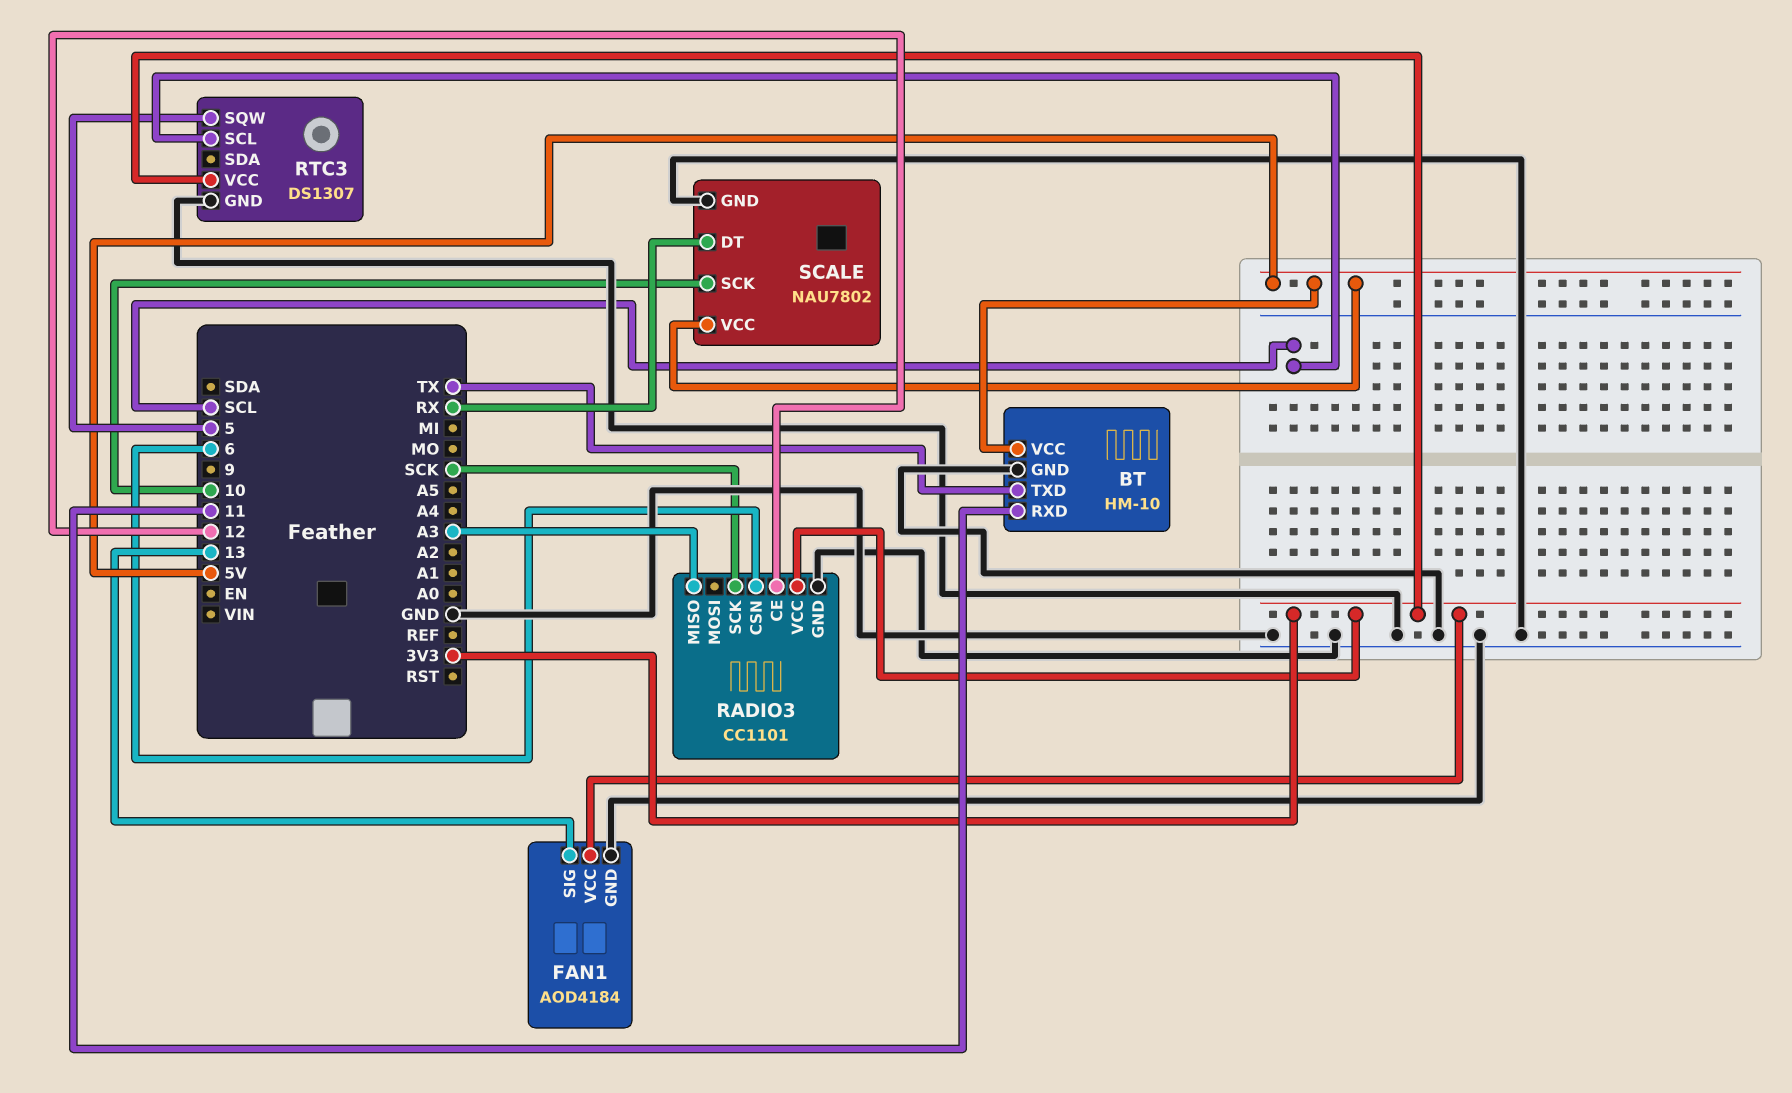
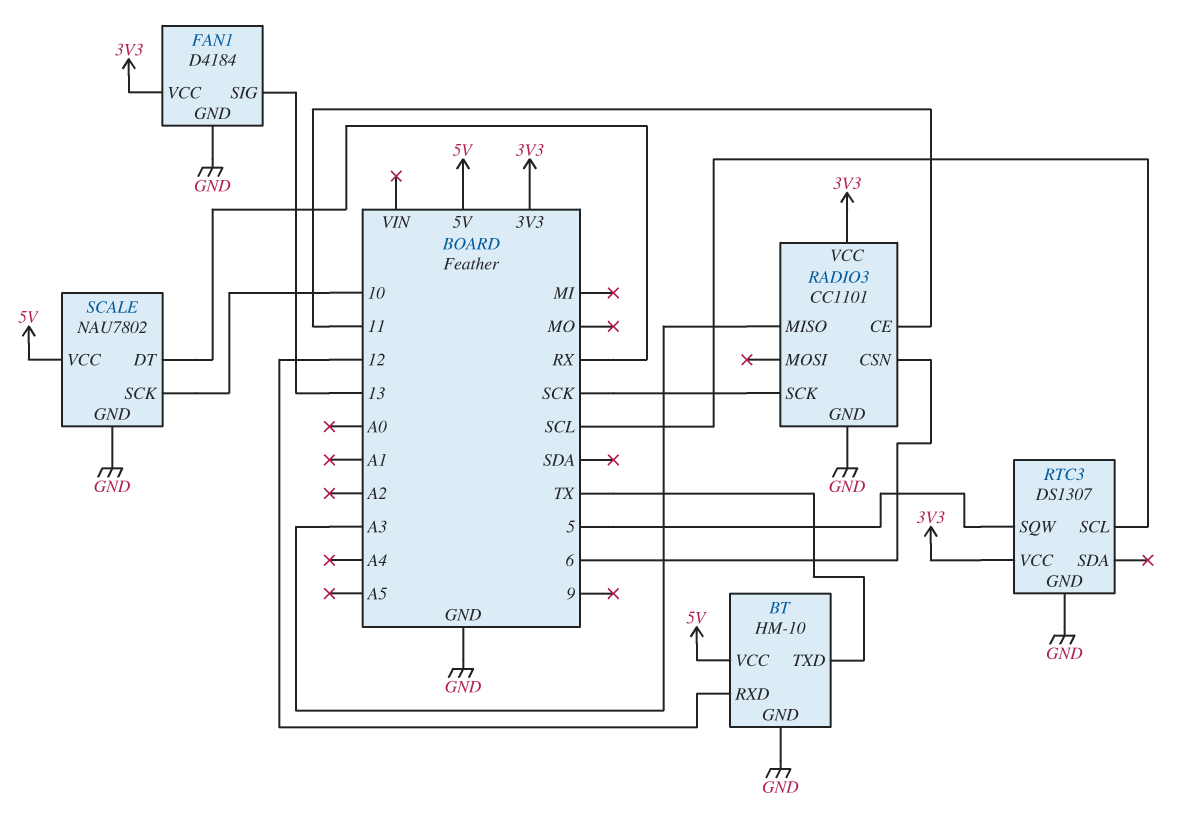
BT pin RXD: 11 -> 12
FAN1: AOD4184 -> D4184
RADIO3 pin CE: 12 -> 11

